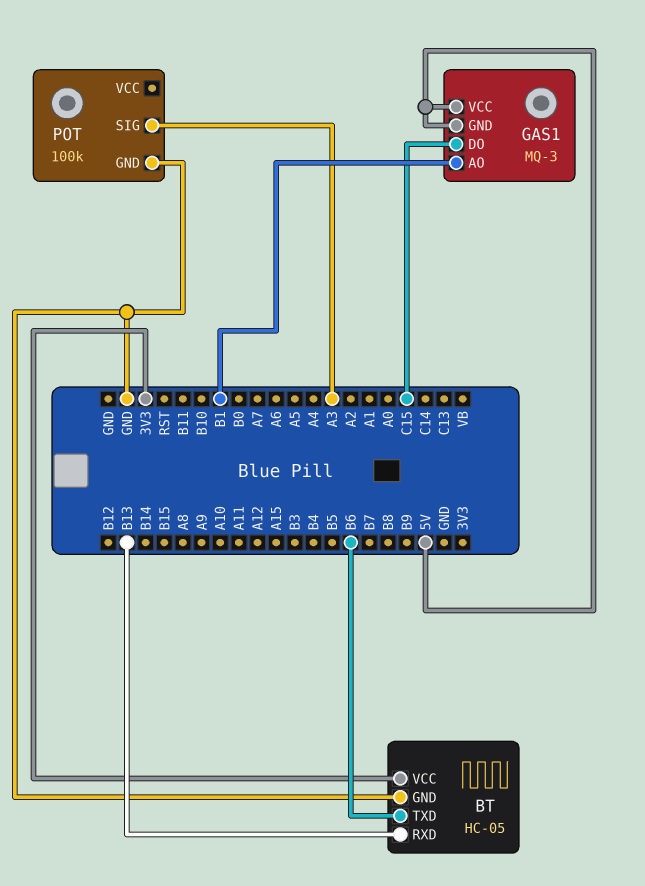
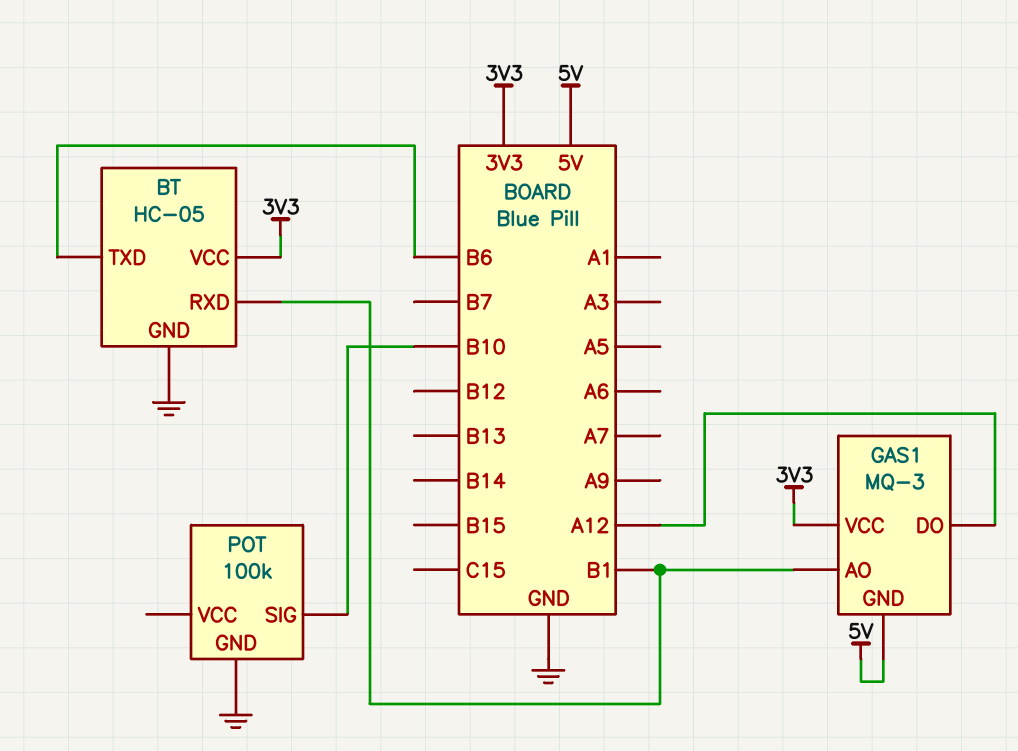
BT pin RXD: B13 -> B1
GAS1 pin DO: C15 -> A12
GAS1 pin VCC: 5V -> 3V3
POT pin SIG: A3 -> B10

